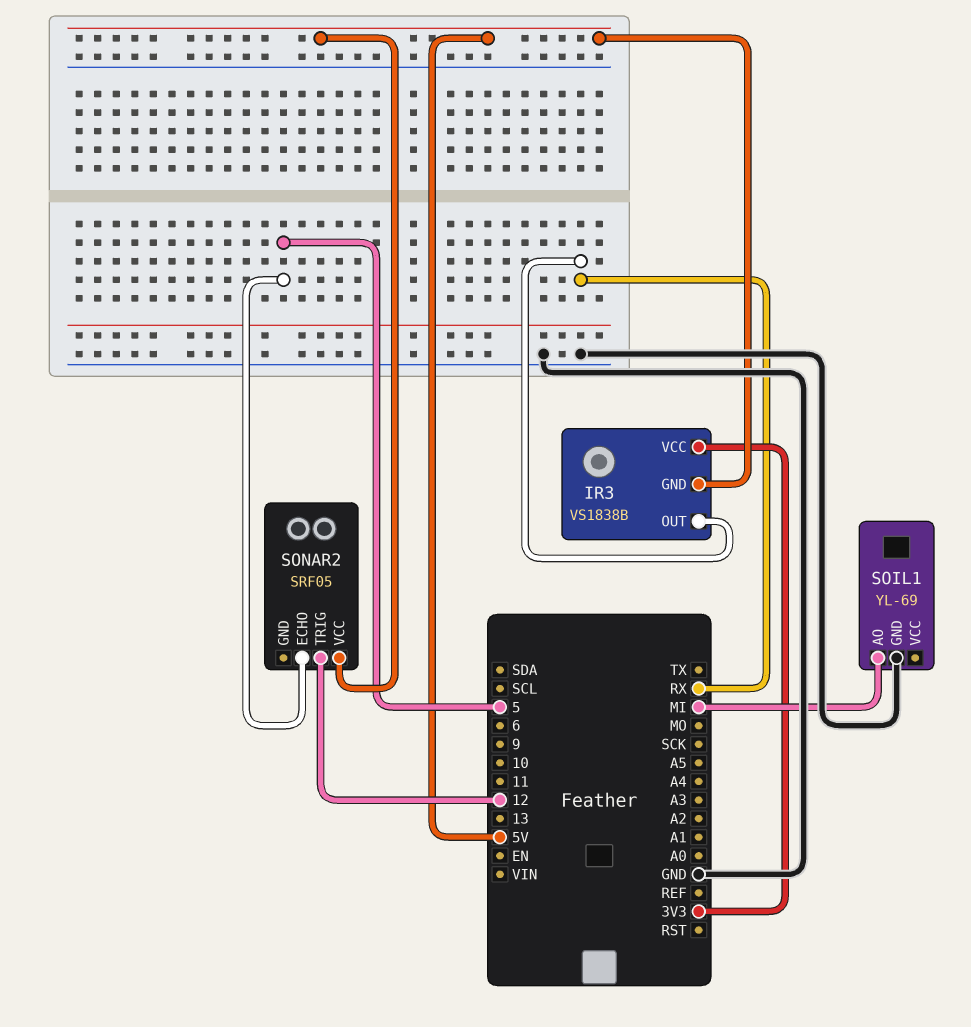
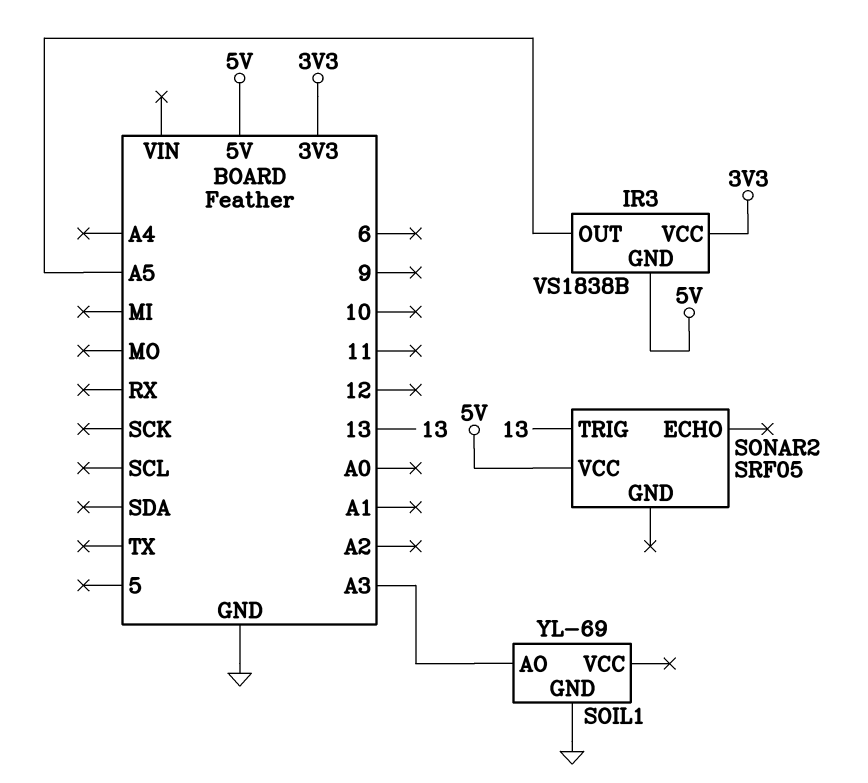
IR3 pin OUT: RX -> A5
SOIL1 pin AO: MI -> A3
SONAR2 pin ECHO: 5 -> none
SONAR2 pin TRIG: 12 -> 13

